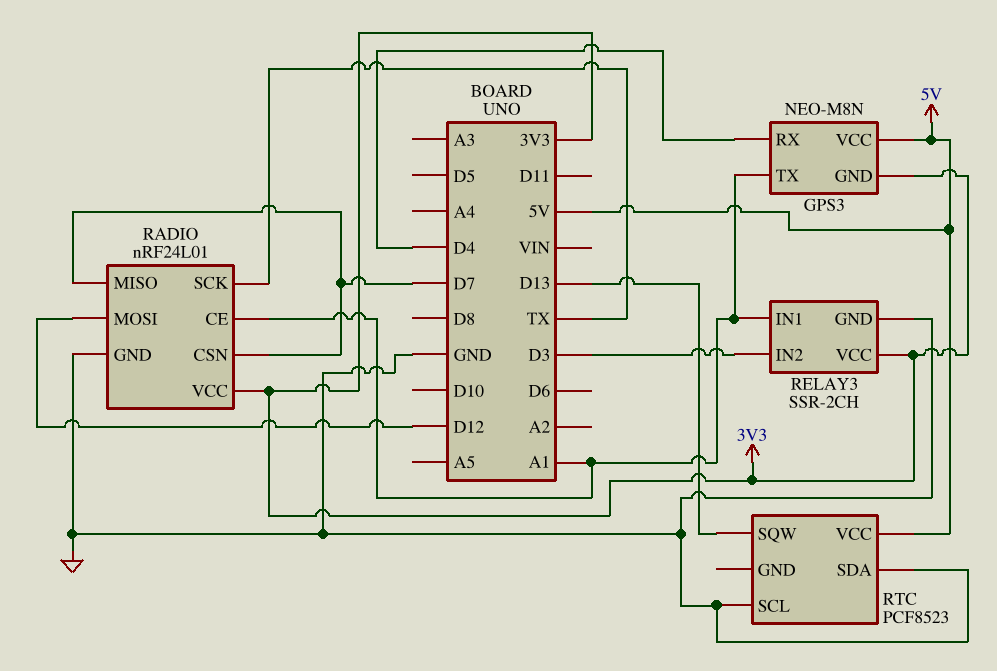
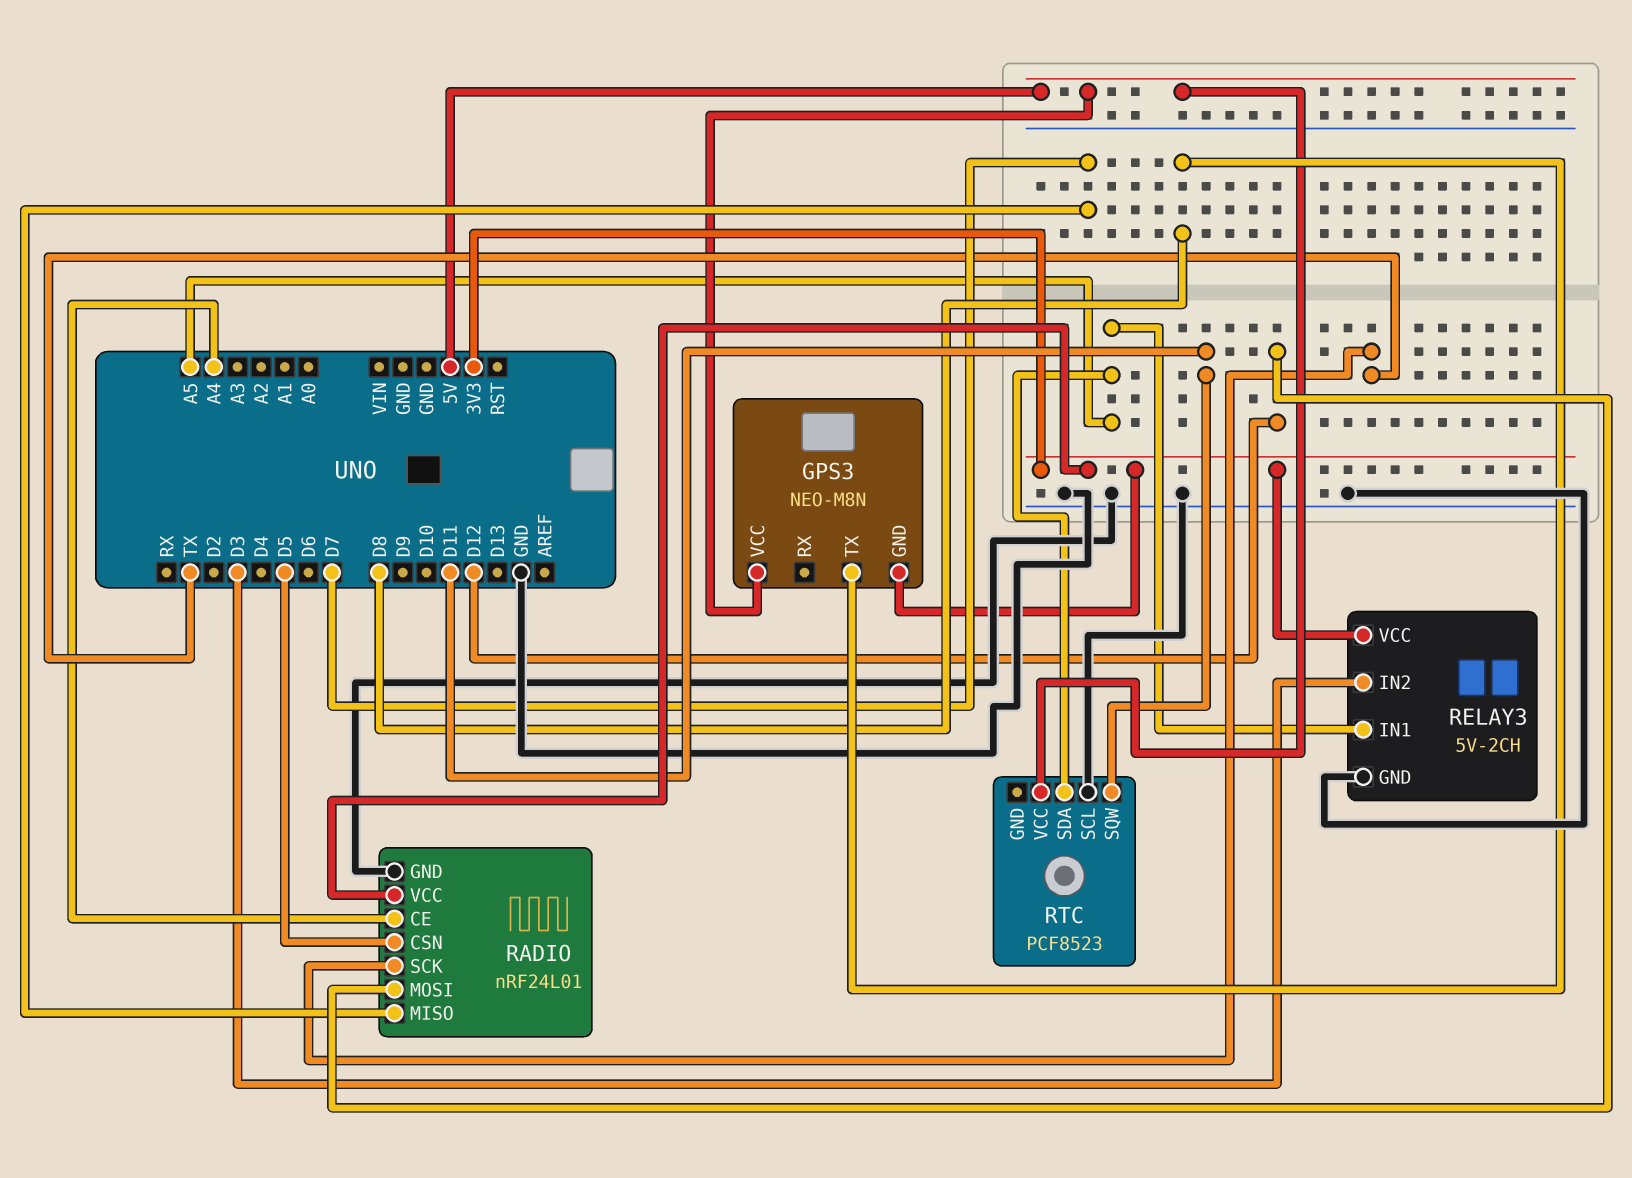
GPS3 pin RX: D4 -> none
GPS3 pin TX: A1 -> D8
RADIO pin CE: A1 -> A4
RADIO pin CSN: D7 -> D5
RELAY3: SSR-2CH -> 5V-2CH
RELAY3 pin IN1: A1 -> A5
RTC pin SDA: GND -> A5
RTC pin SQW: D13 -> D11

